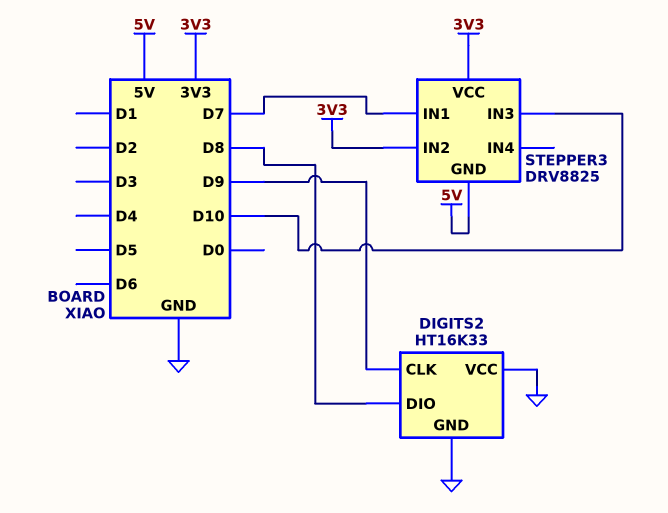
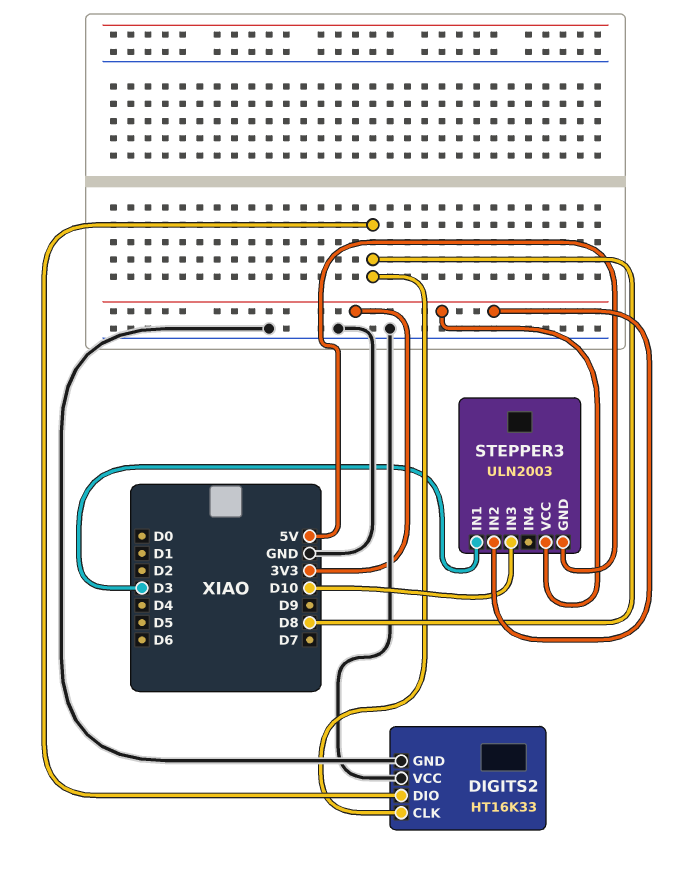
DIGITS2 pin CLK: D9 -> D8
STEPPER3: DRV8825 -> ULN2003
STEPPER3 pin IN1: D7 -> D3

